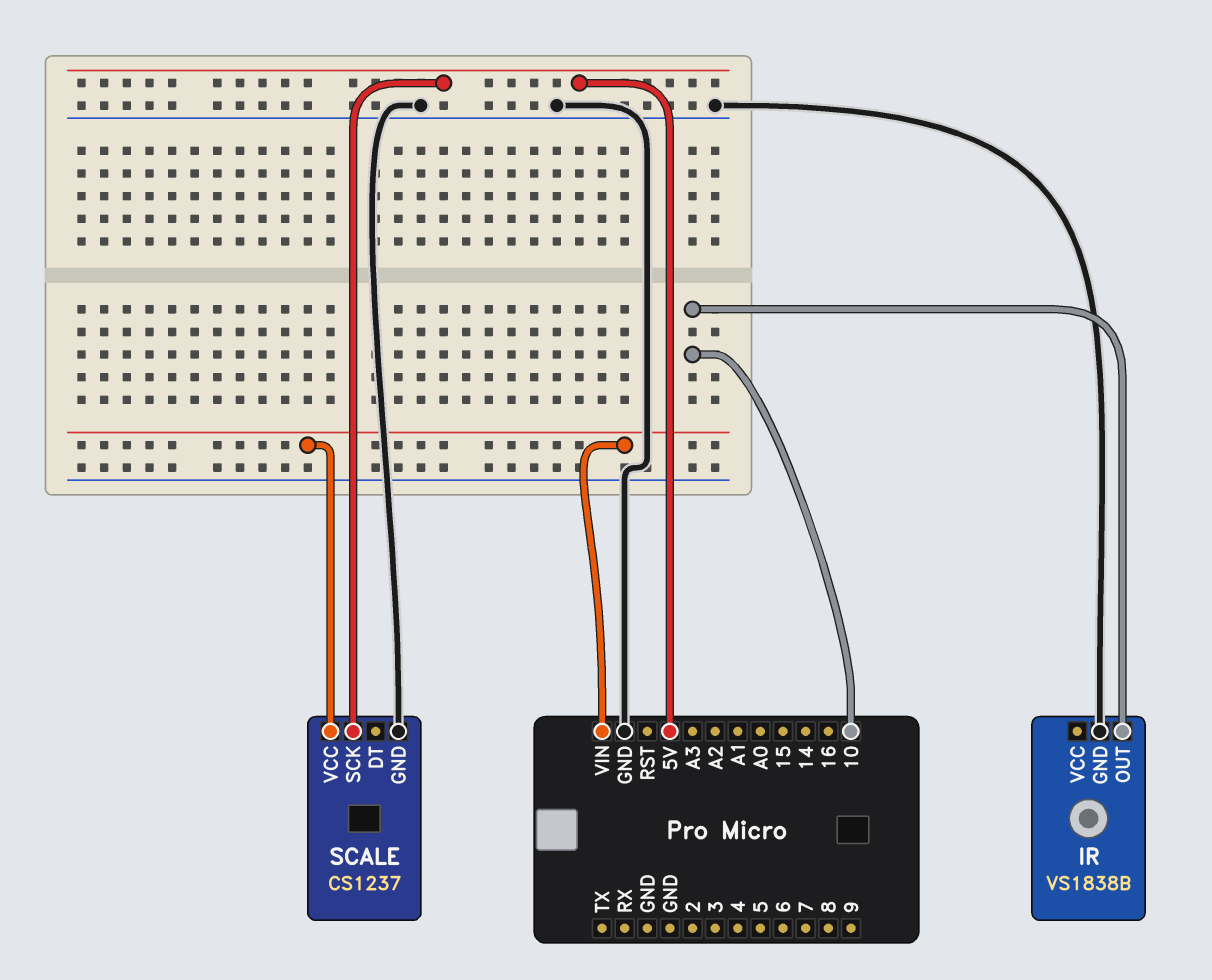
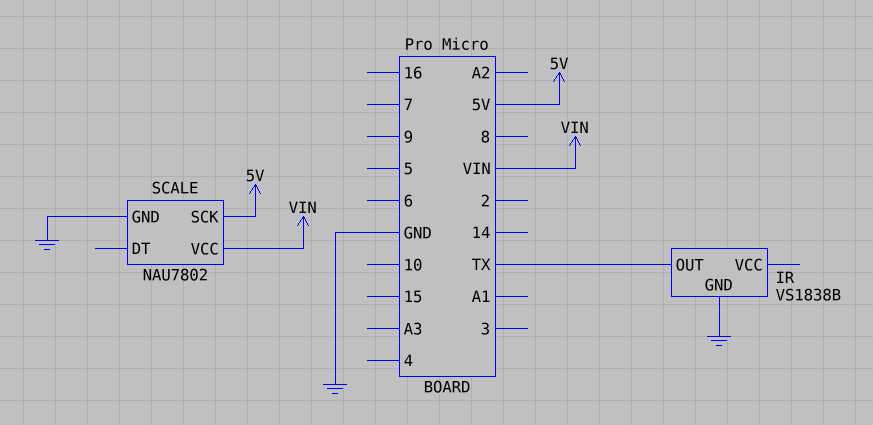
IR pin OUT: 10 -> TX
SCALE: CS1237 -> NAU7802

